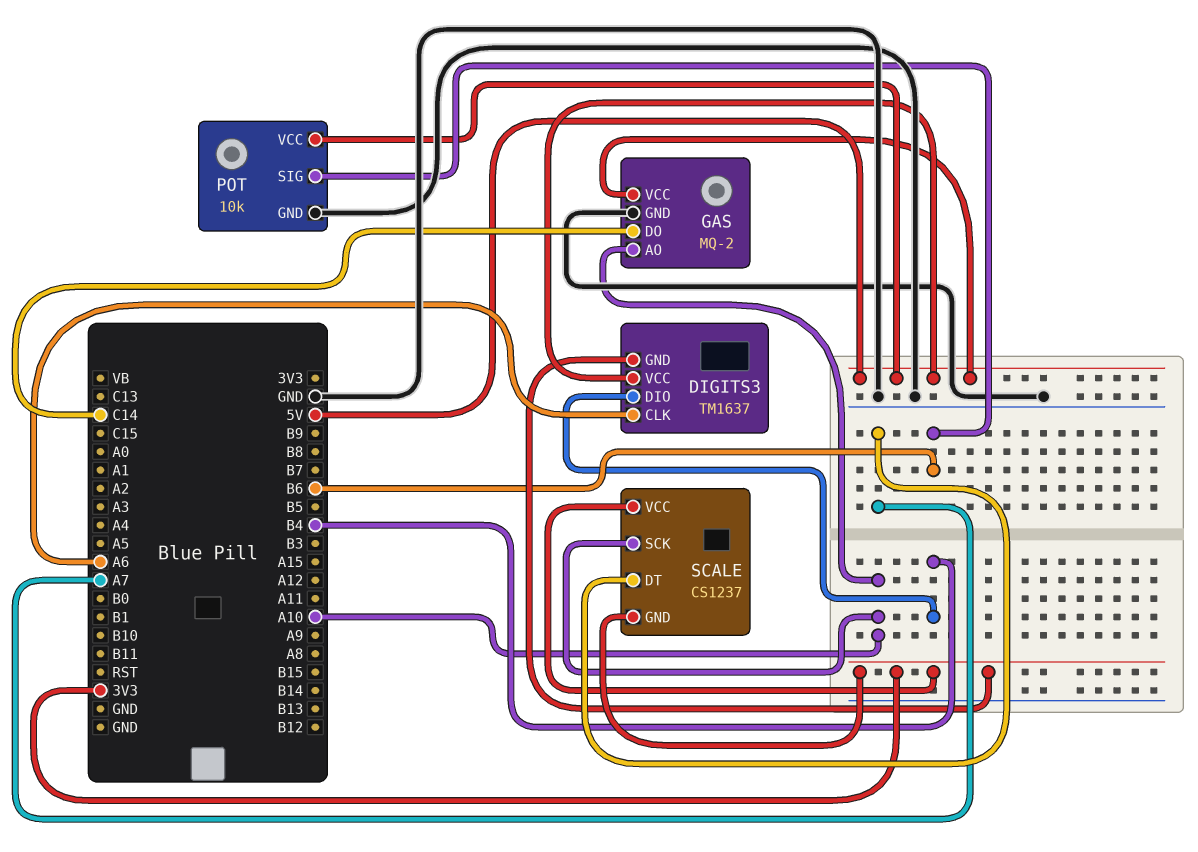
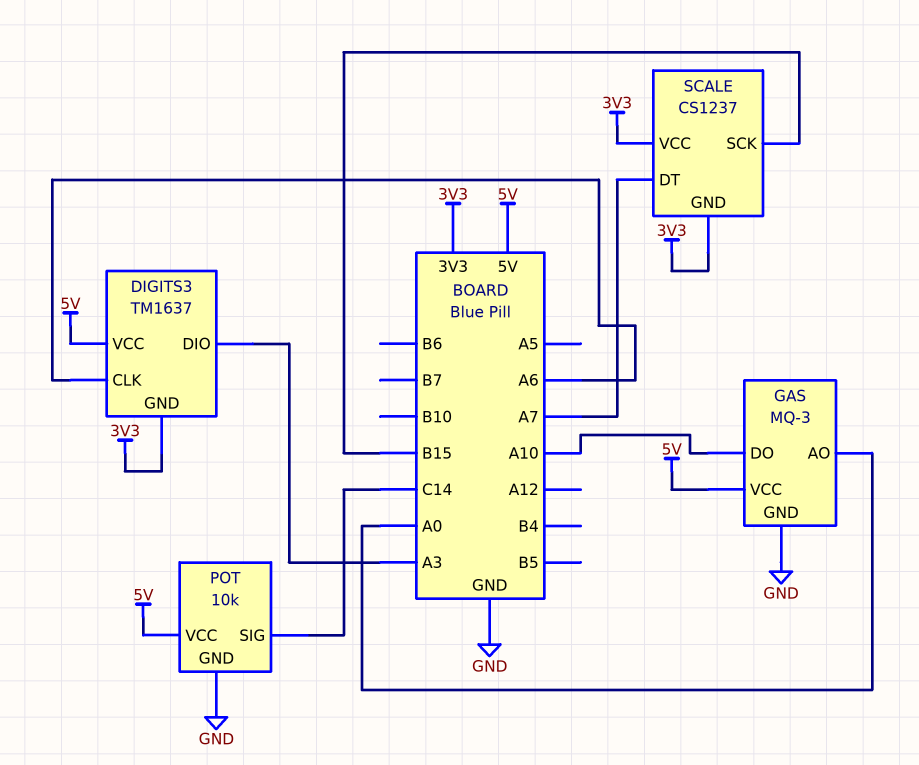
DIGITS3 pin DIO: B4 -> A3
GAS: MQ-2 -> MQ-3
GAS pin AO: A10 -> A0
GAS pin DO: C14 -> A10
POT pin SIG: B6 -> C14
SCALE pin SCK: A10 -> B15

